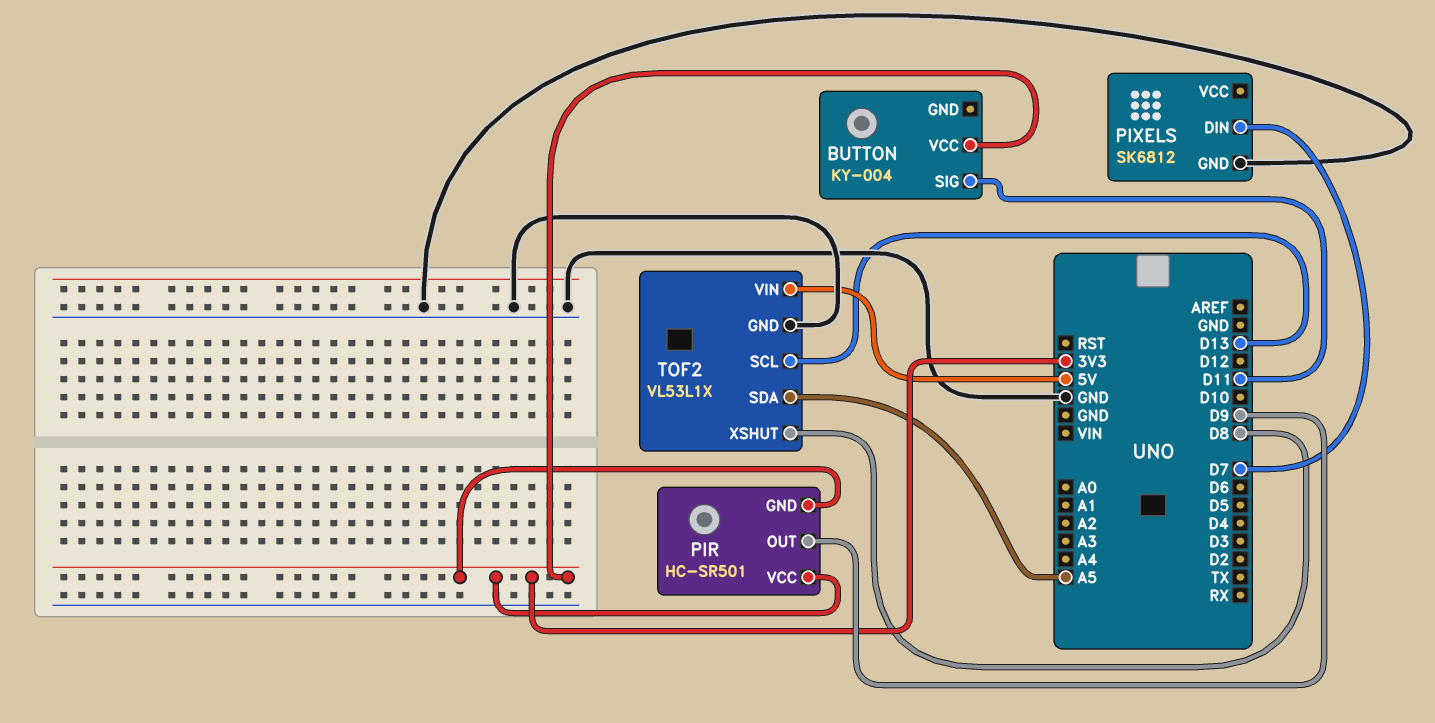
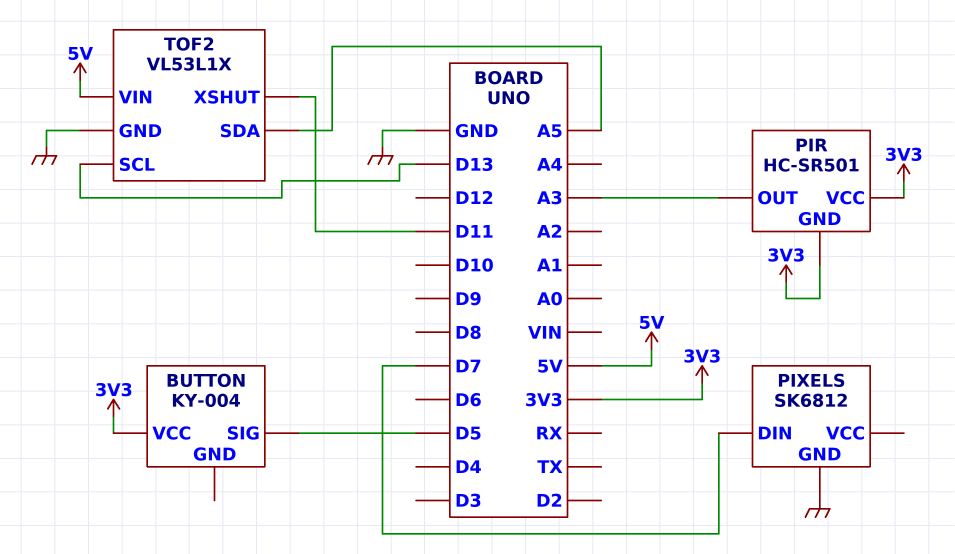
BUTTON pin SIG: D11 -> D5
PIR pin OUT: D9 -> A3
TOF2 pin XSHUT: D8 -> D11

